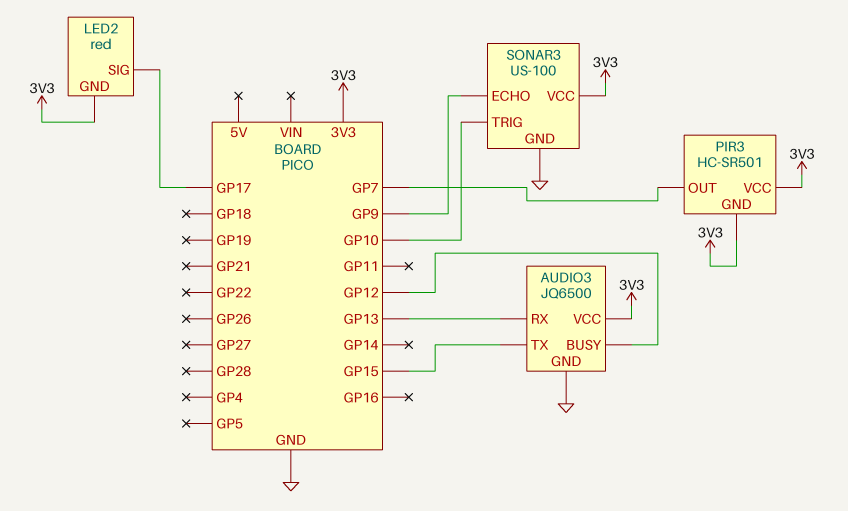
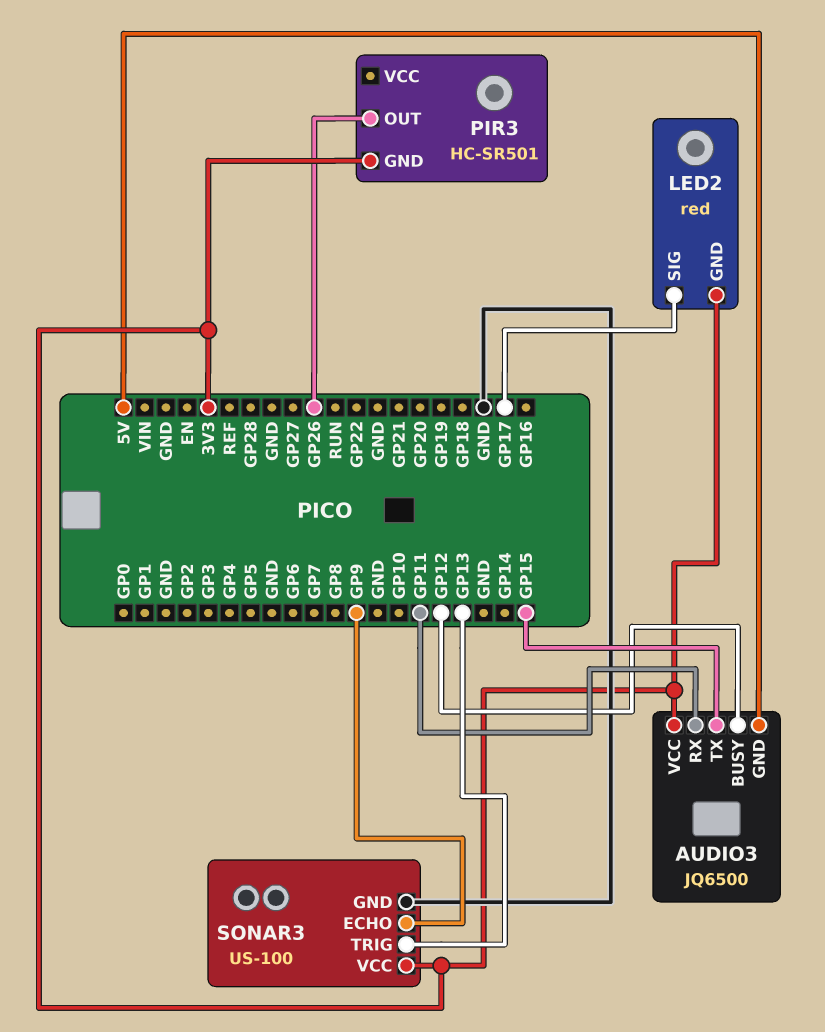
AUDIO3 pin GND: GND -> 5V
AUDIO3 pin RX: GP13 -> GP11
PIR3 pin OUT: GP7 -> GP26
PIR3 pin VCC: 3V3 -> none
SONAR3 pin TRIG: GP10 -> GP13

